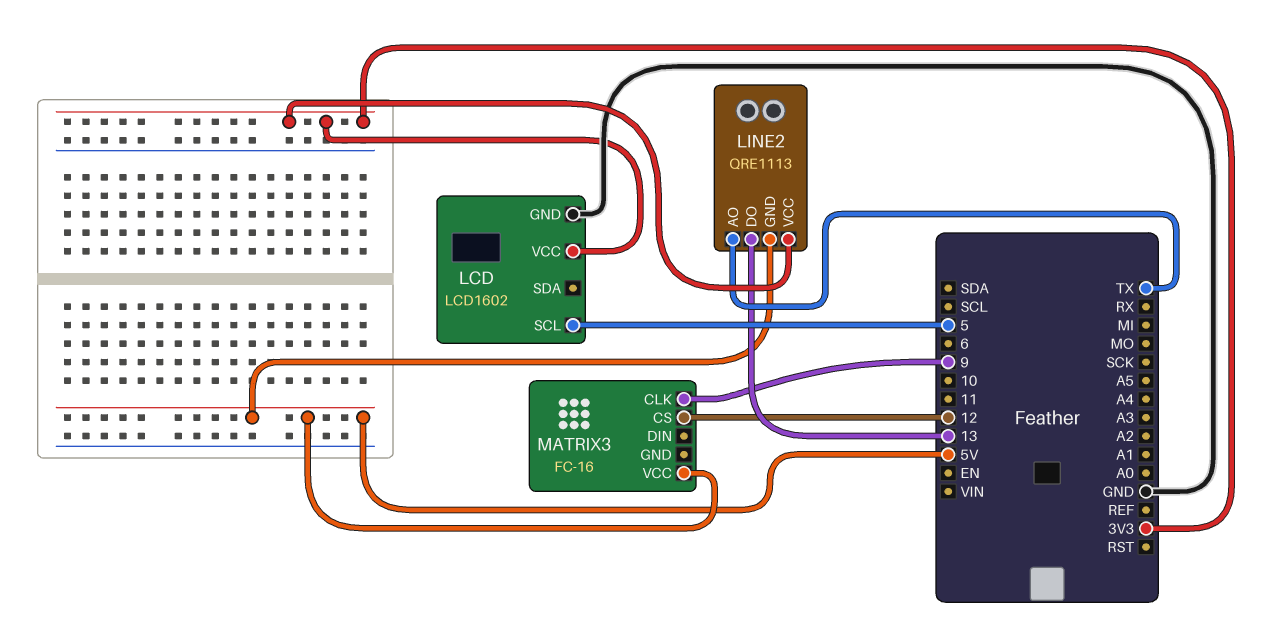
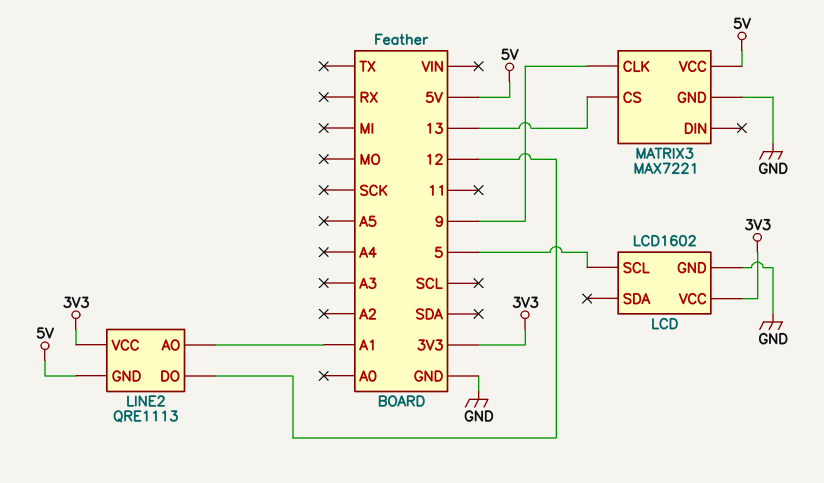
LINE2 pin AO: TX -> A1
LINE2 pin DO: 13 -> 12
MATRIX3: FC-16 -> MAX7221
MATRIX3 pin CS: 12 -> 13
MATRIX3 pin GND: none -> GND

